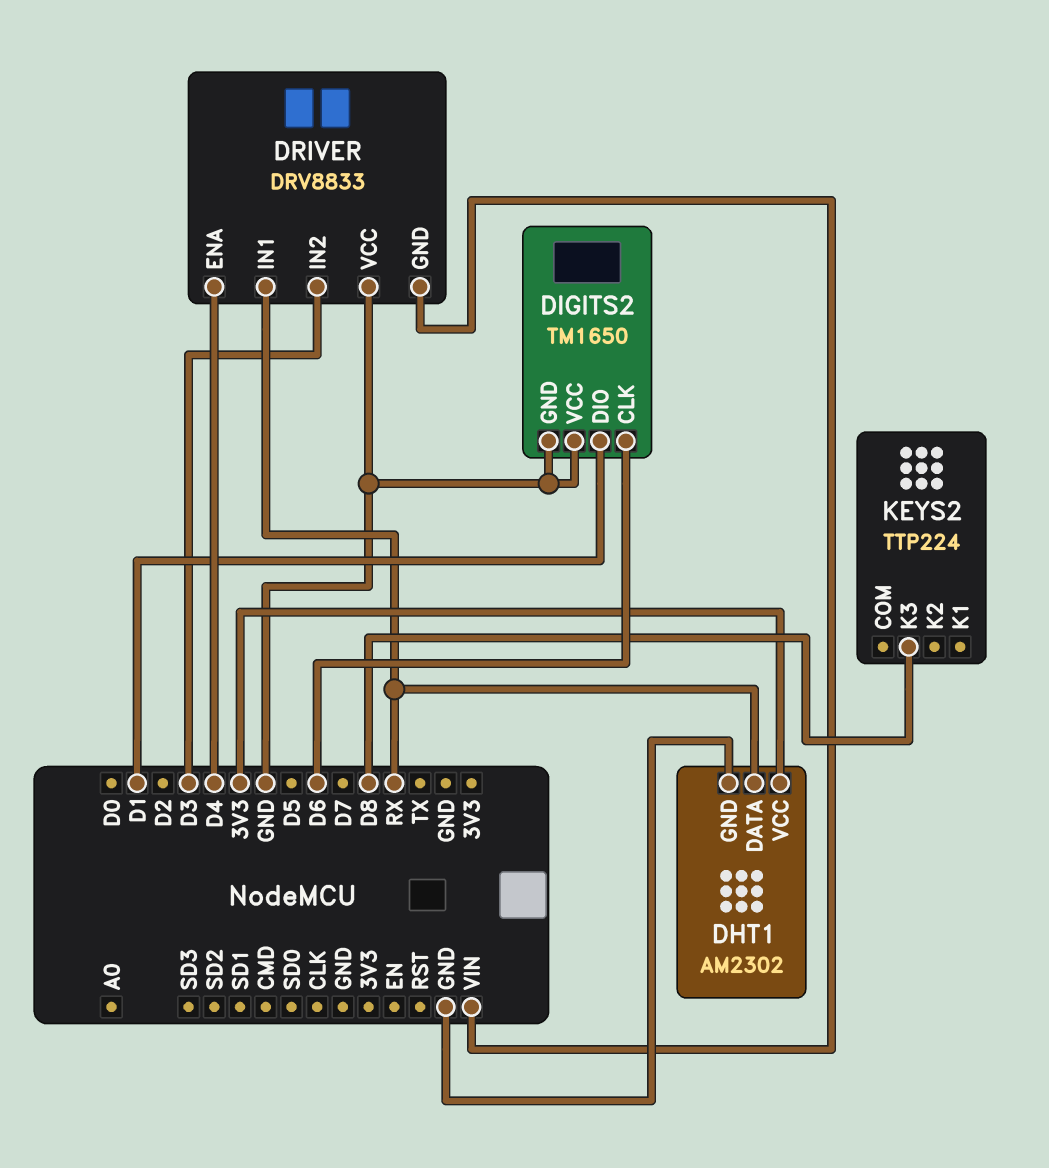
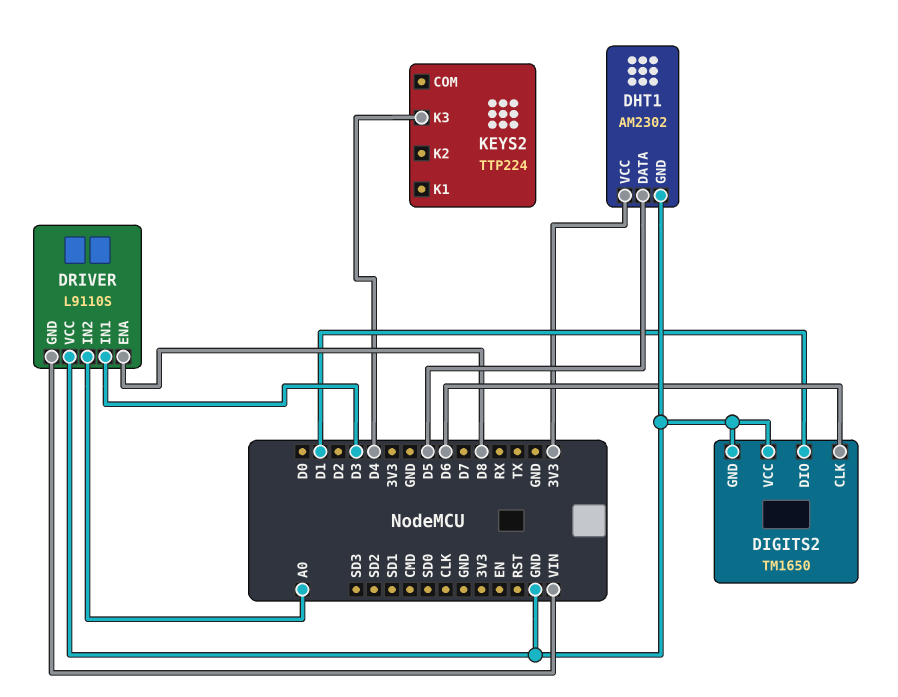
DHT1 pin DATA: RX -> D5
DRIVER: DRV8833 -> L9110S
DRIVER pin ENA: D4 -> D8
DRIVER pin IN1: RX -> D3
DRIVER pin IN2: D3 -> A0
KEYS2 pin K3: D8 -> D4

